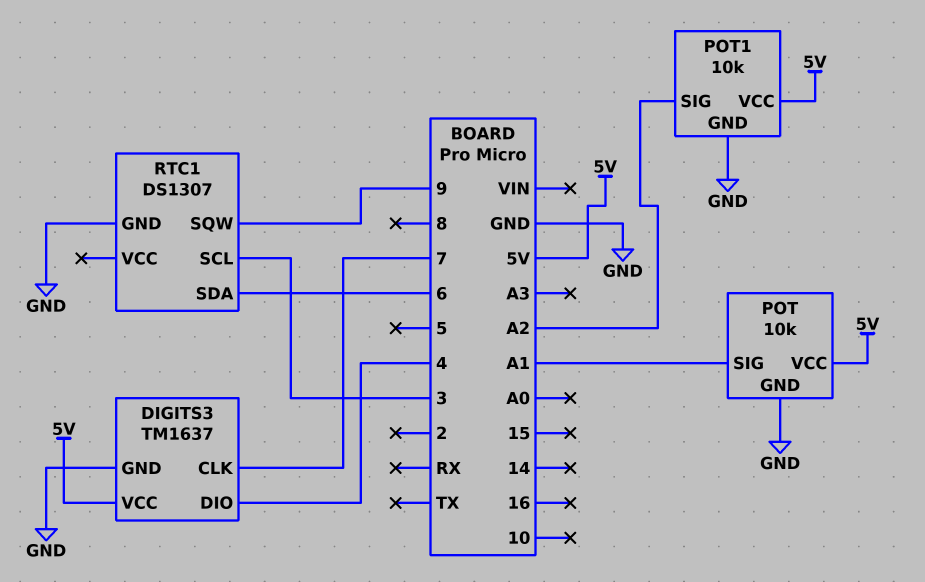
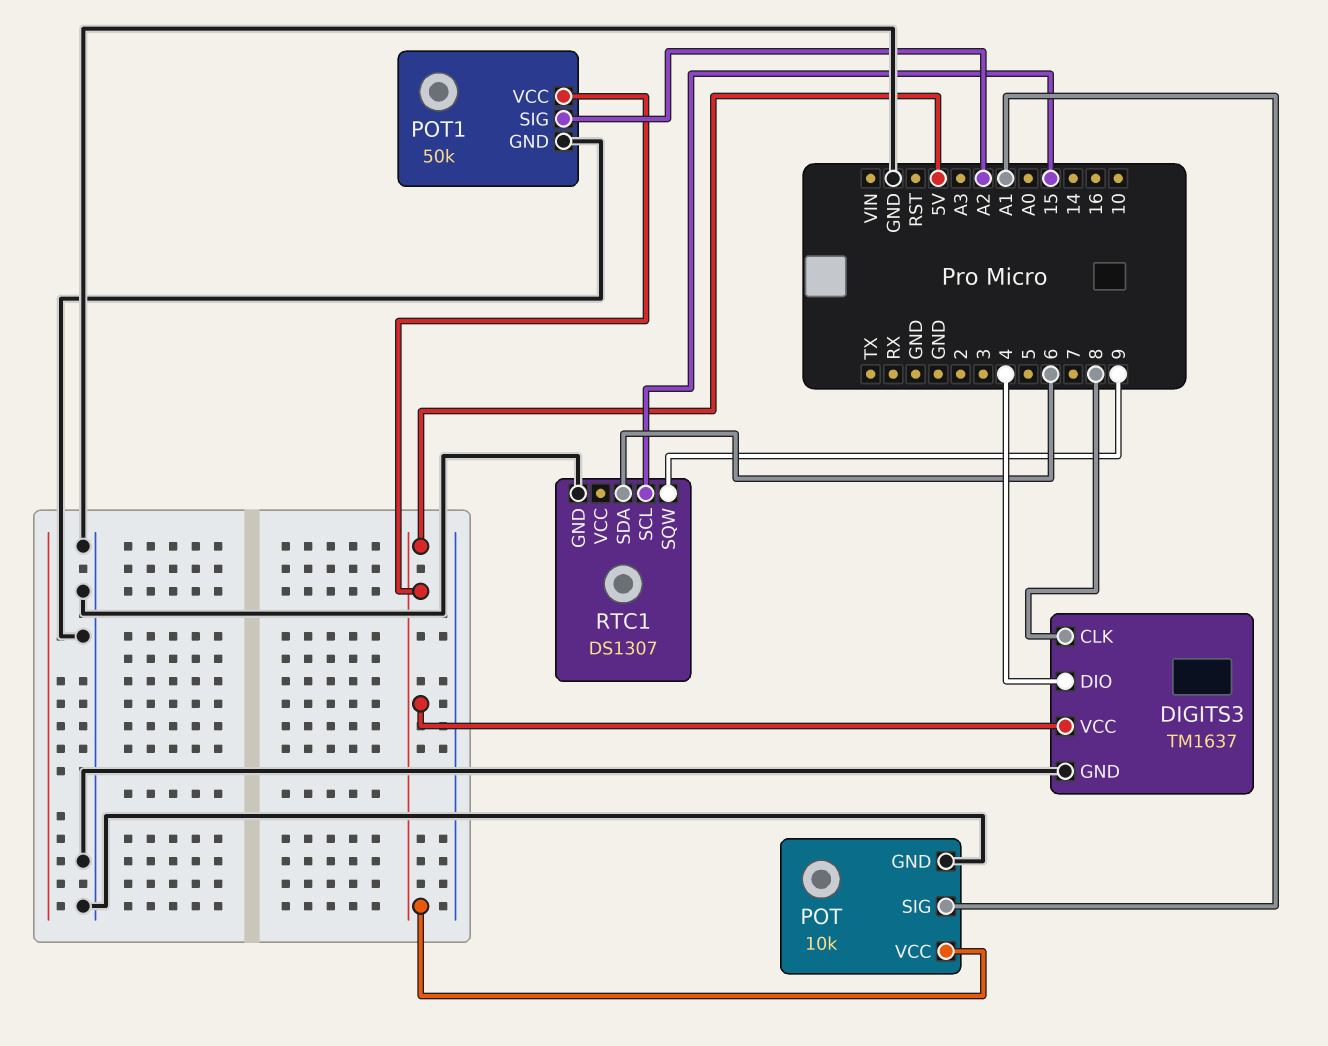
DIGITS3 pin CLK: 7 -> 8
POT1: 10k -> 50k
RTC1 pin SCL: 3 -> 15

